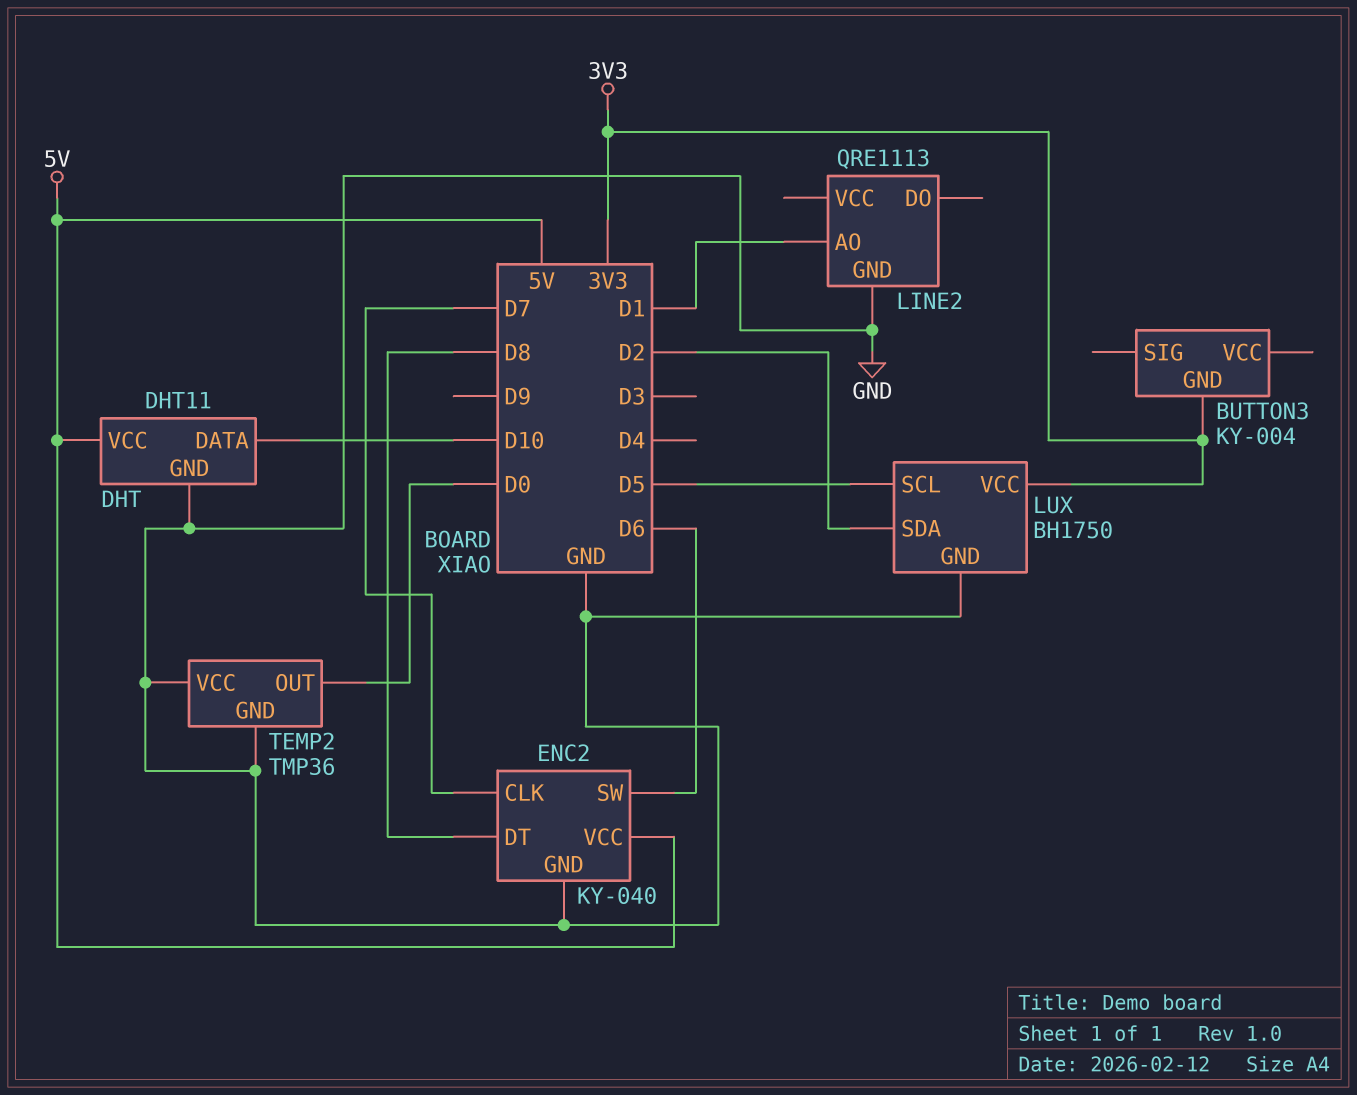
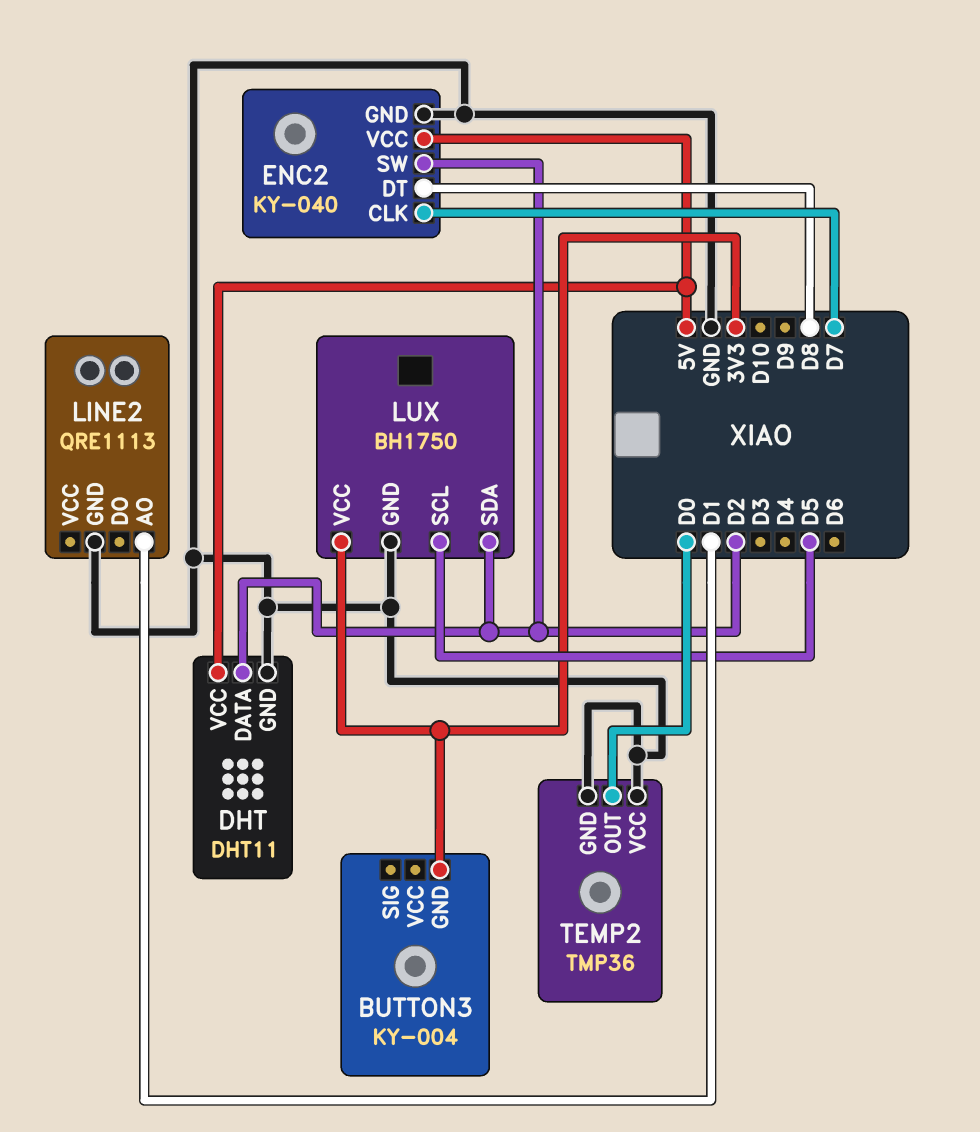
DHT pin DATA: D10 -> D2
ENC2 pin SW: D6 -> D2

